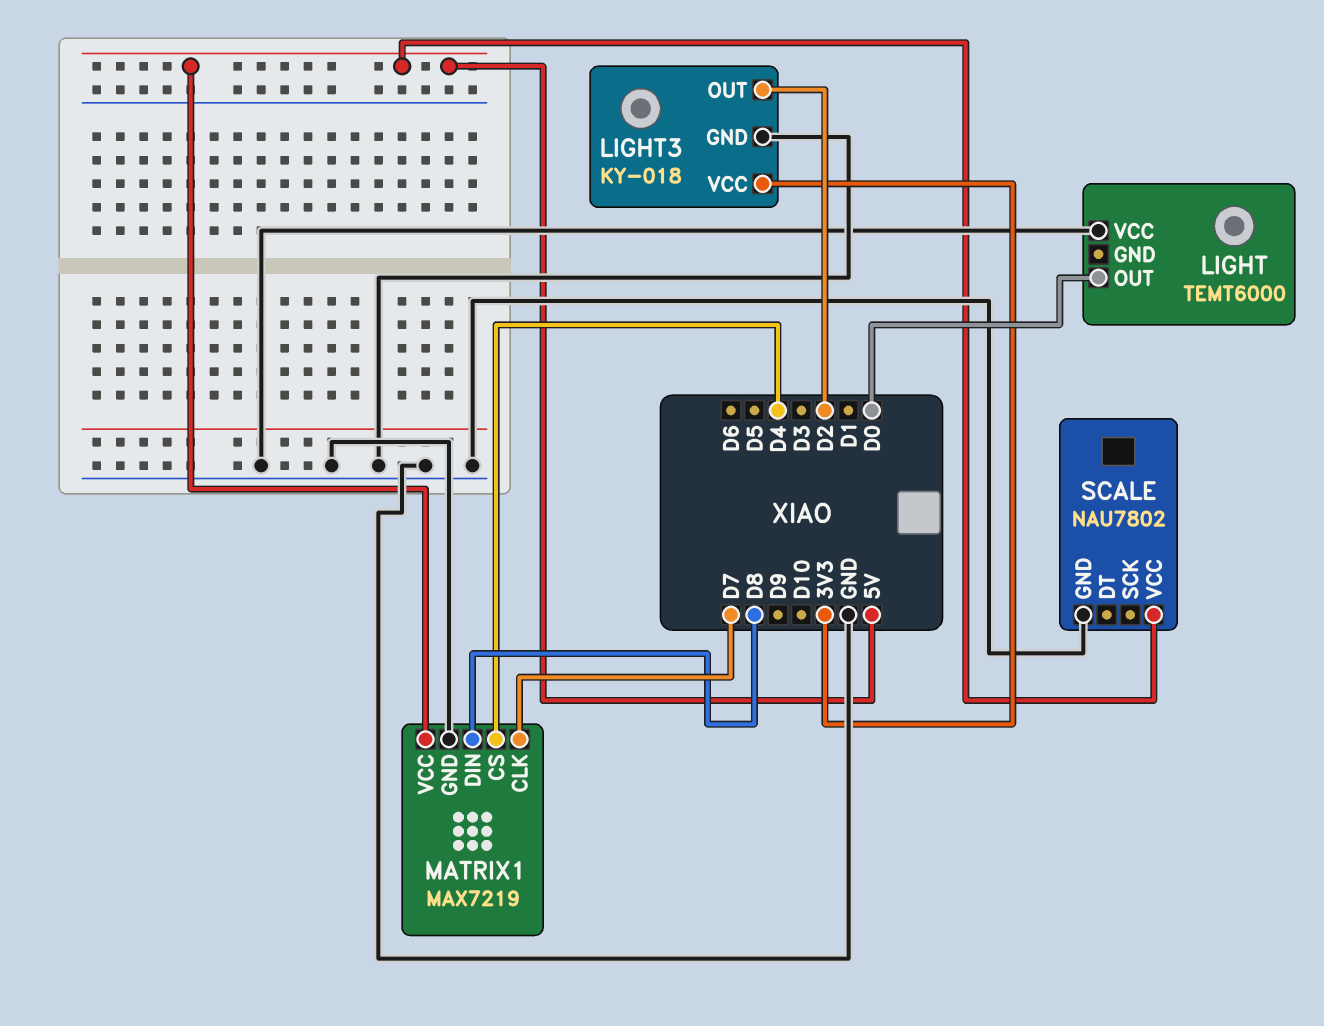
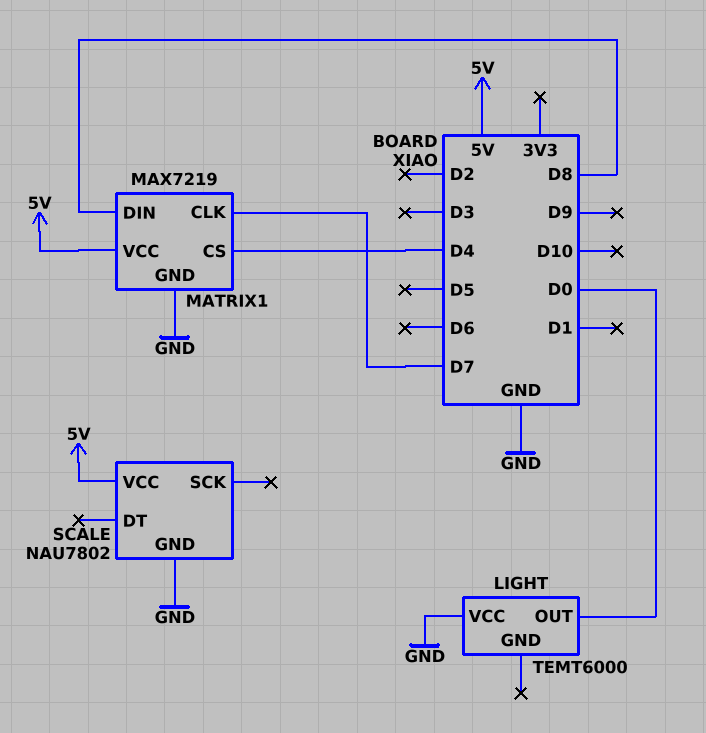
LIGHT3: KY-018 -> none
LIGHT3 pin GND: GND -> none
LIGHT3 pin OUT: D2 -> none
LIGHT3 pin VCC: 3V3 -> none

